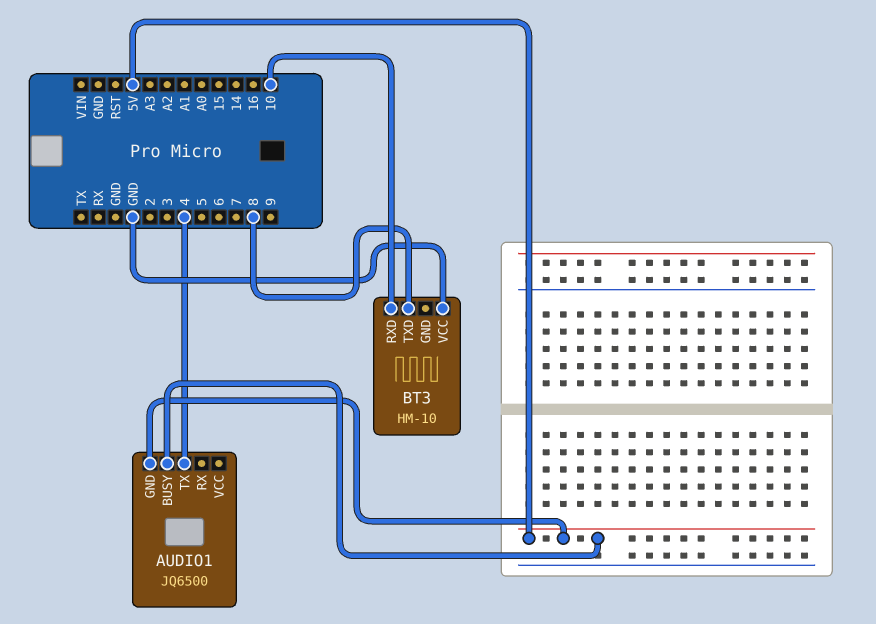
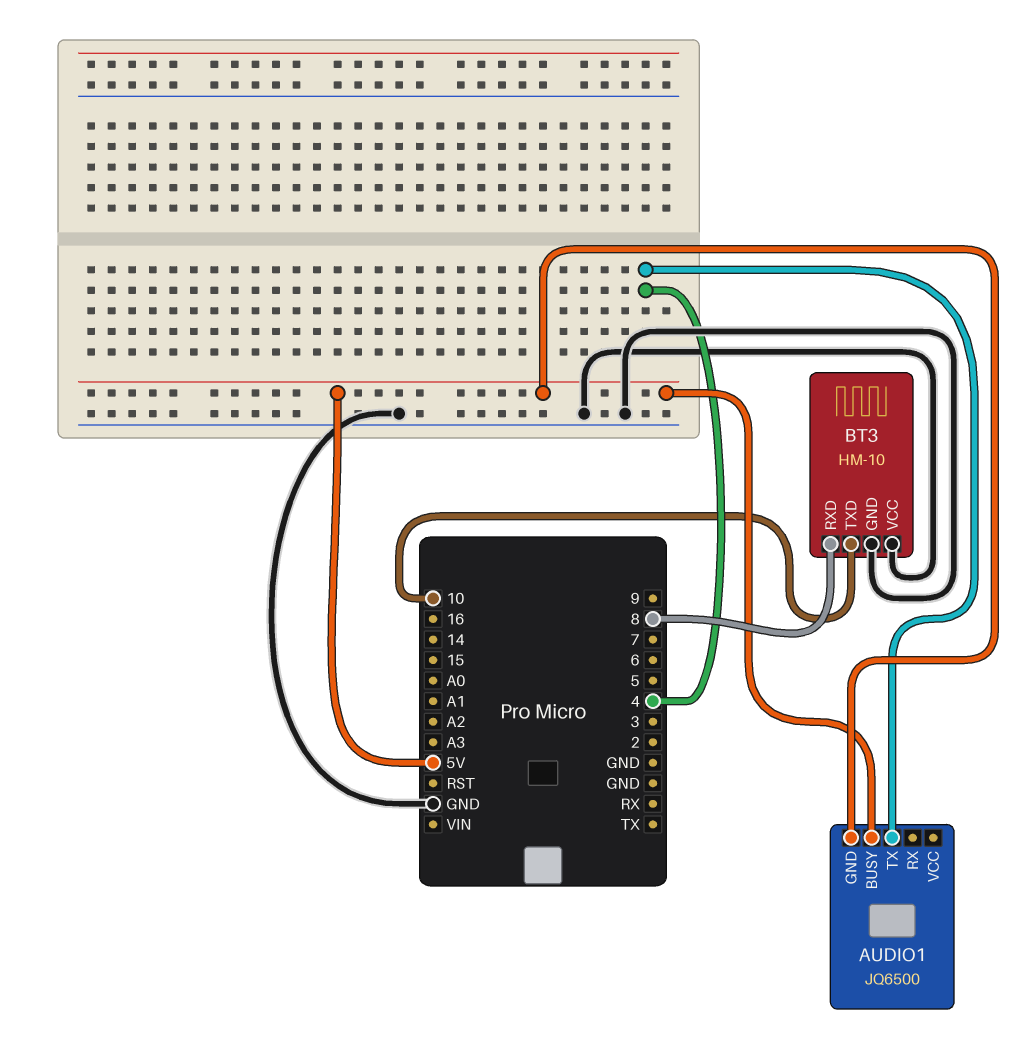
BT3 pin GND: none -> GND
BT3 pin RXD: 10 -> 8
BT3 pin TXD: 8 -> 10

